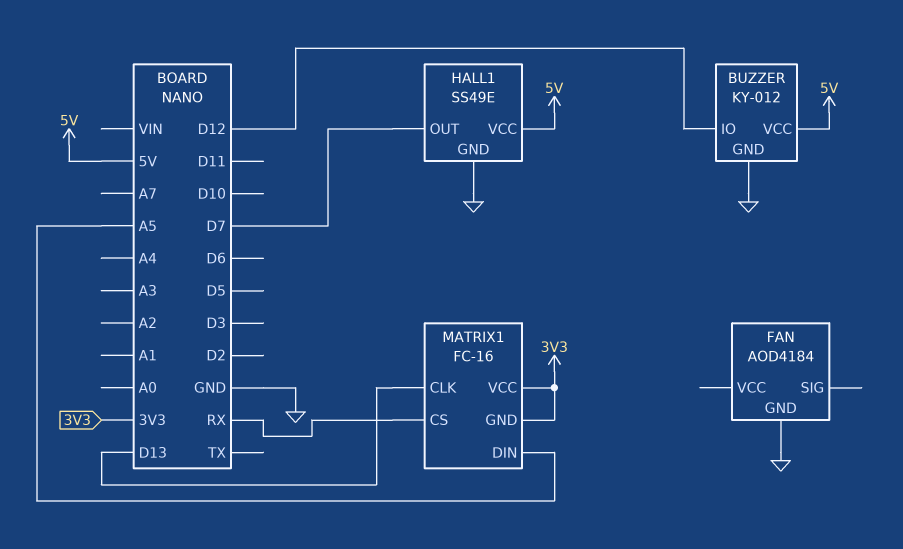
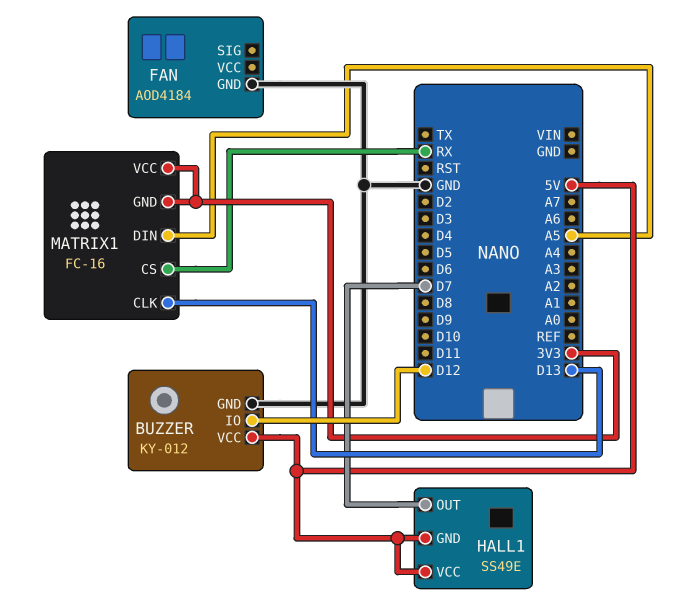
HALL1 pin GND: GND -> 5V

